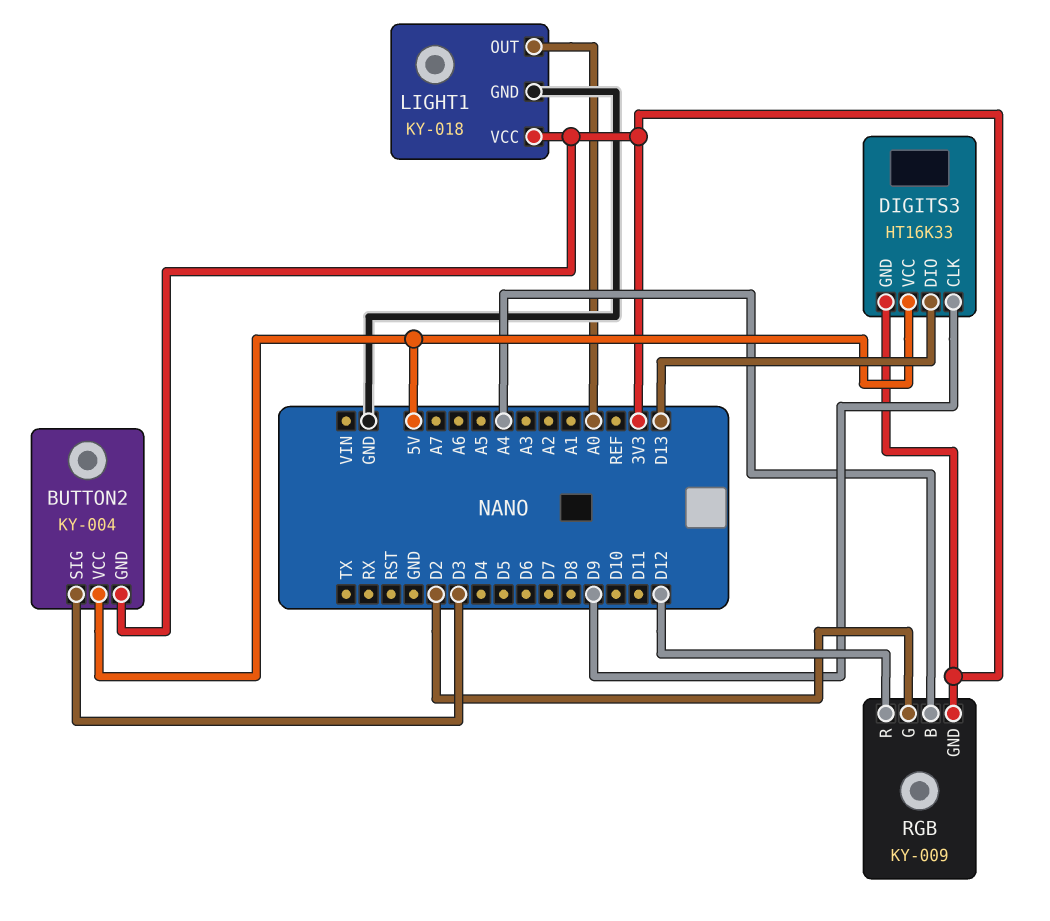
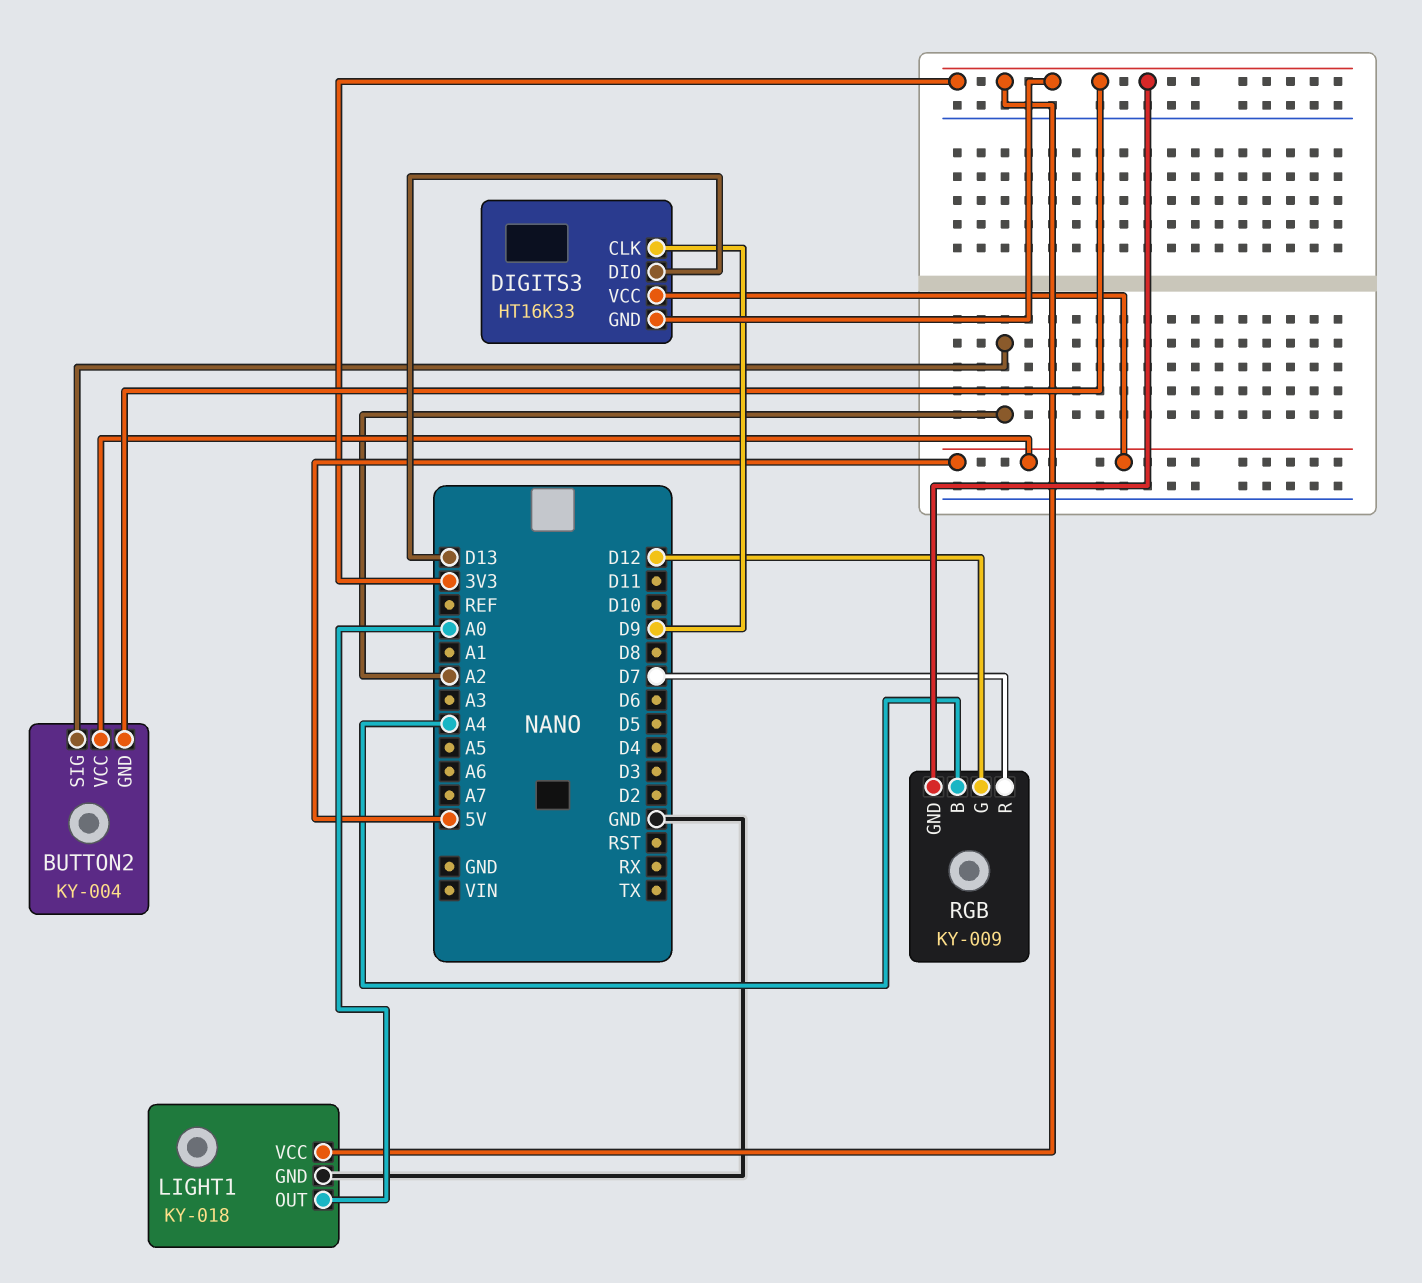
BUTTON2 pin SIG: D3 -> A2
RGB pin G: D2 -> D12
RGB pin R: D12 -> D7

